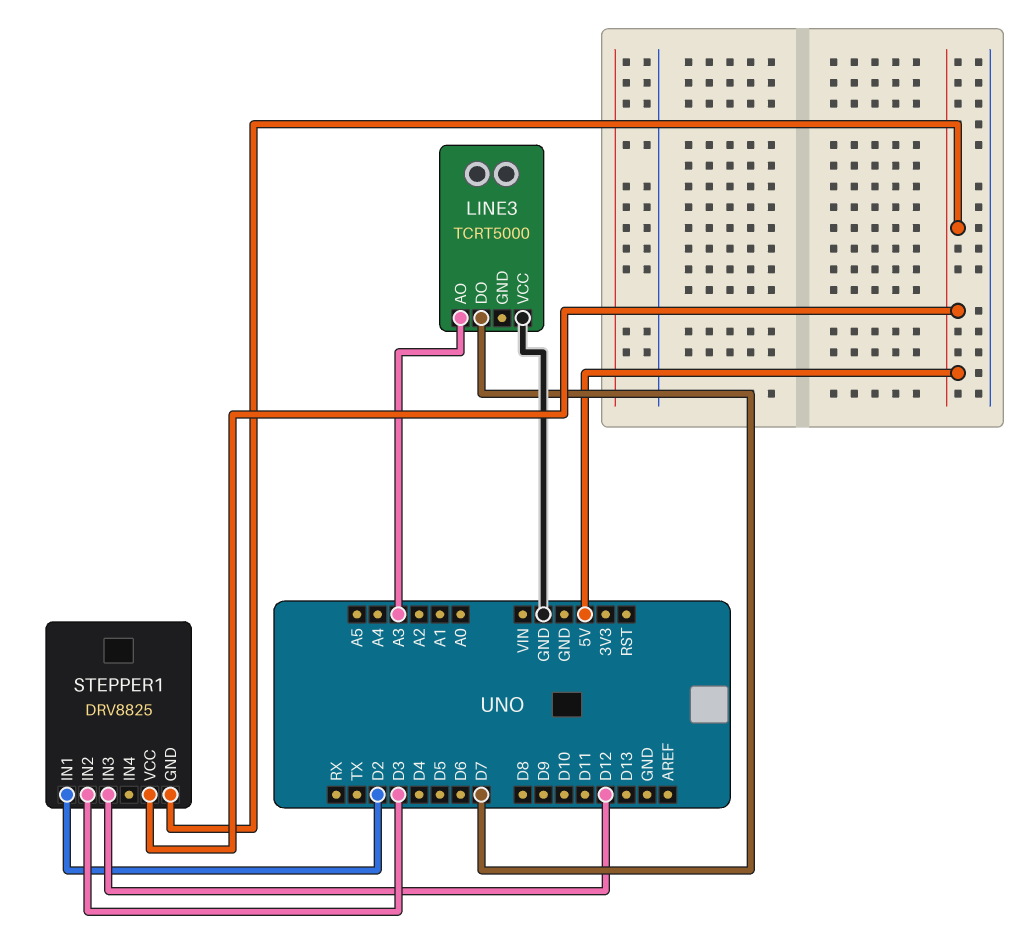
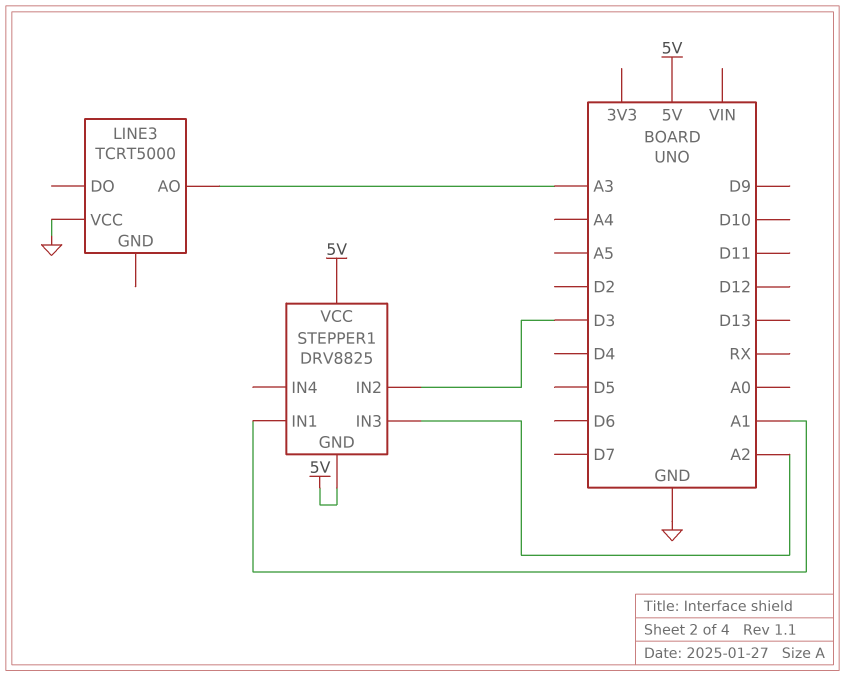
LINE3 pin DO: D7 -> none
STEPPER1 pin IN1: D2 -> A1
STEPPER1 pin IN3: D12 -> A2

